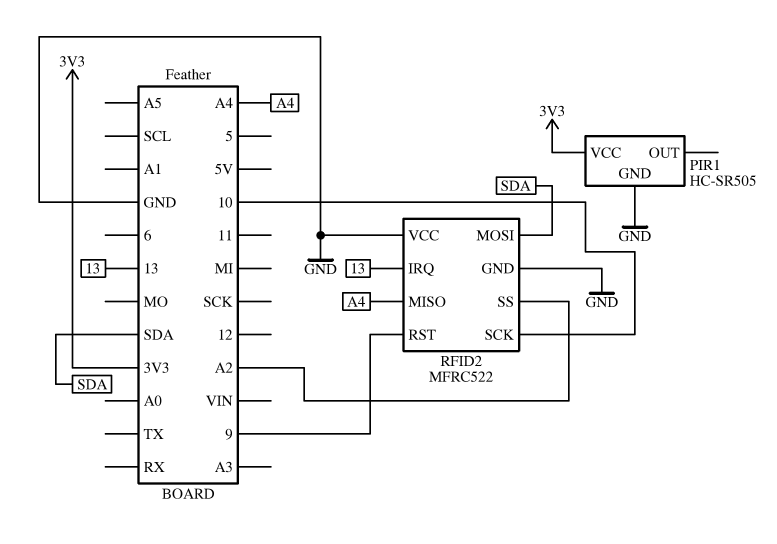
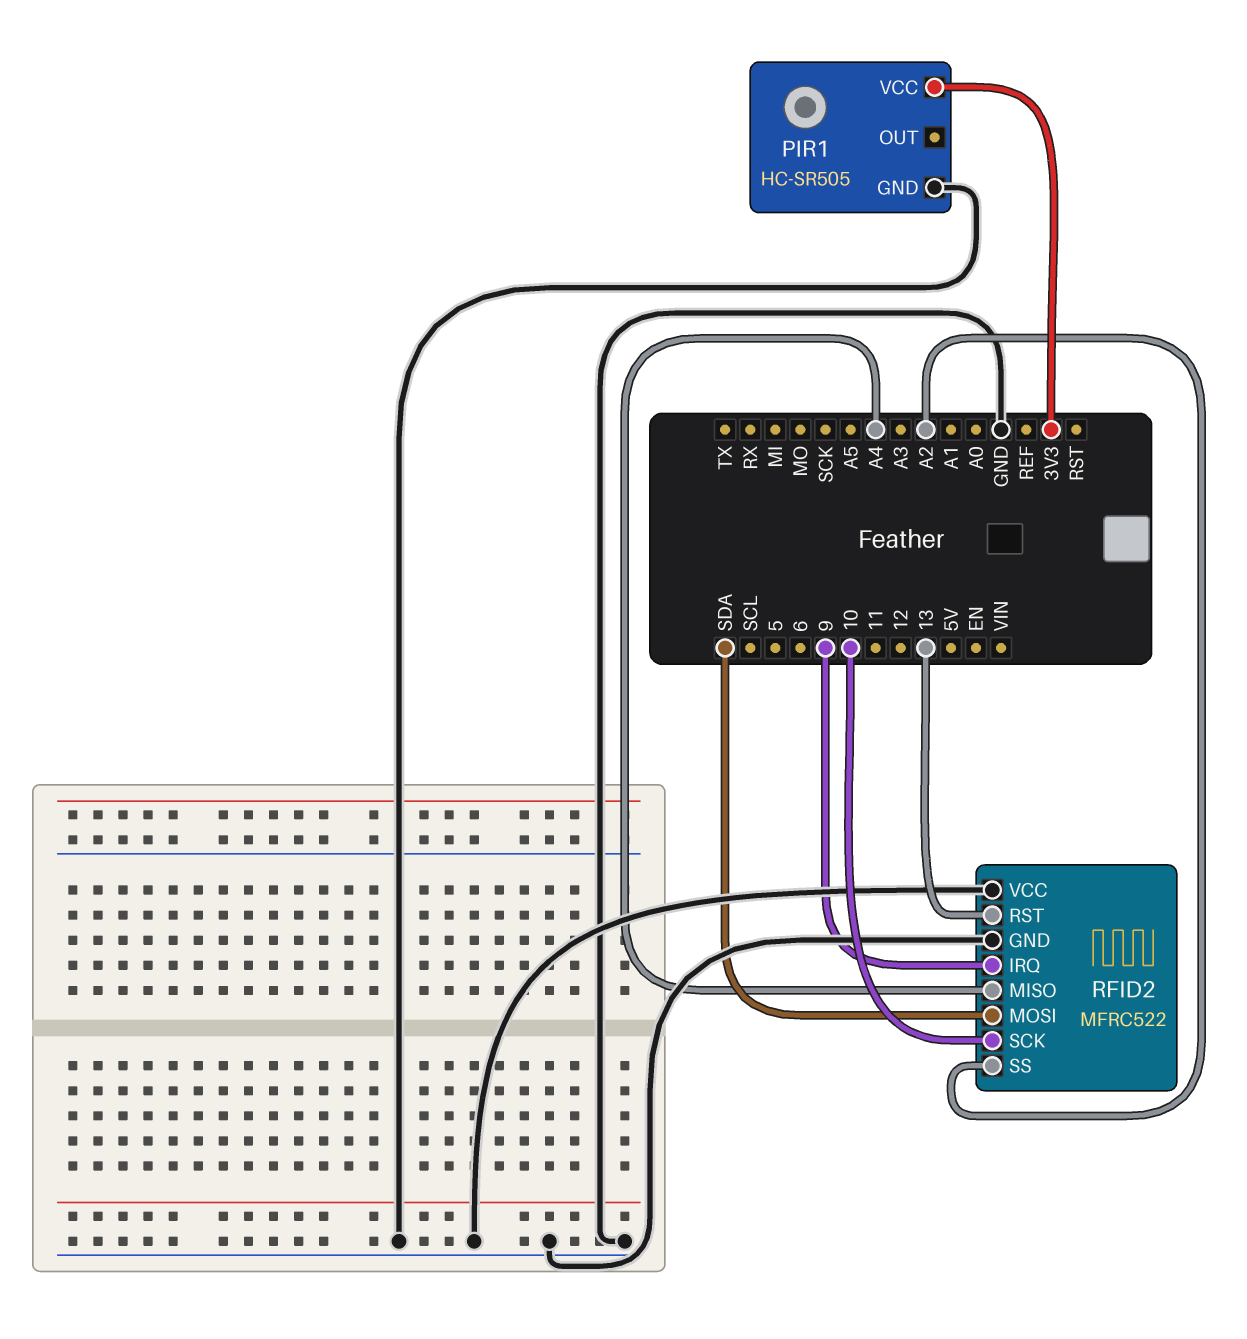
RFID2 pin IRQ: 13 -> 9
RFID2 pin RST: 9 -> 13

